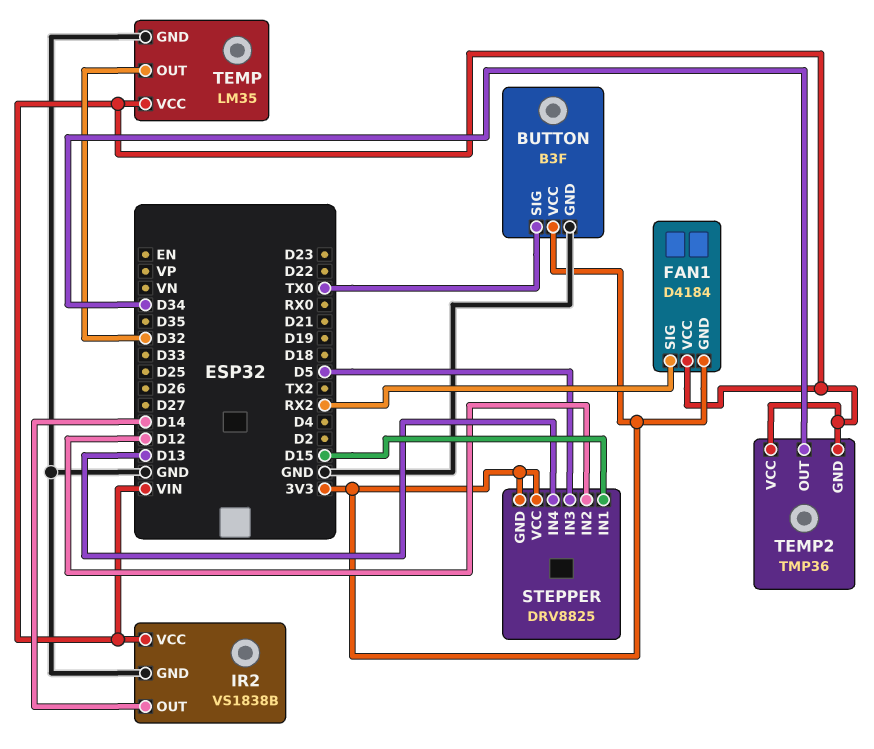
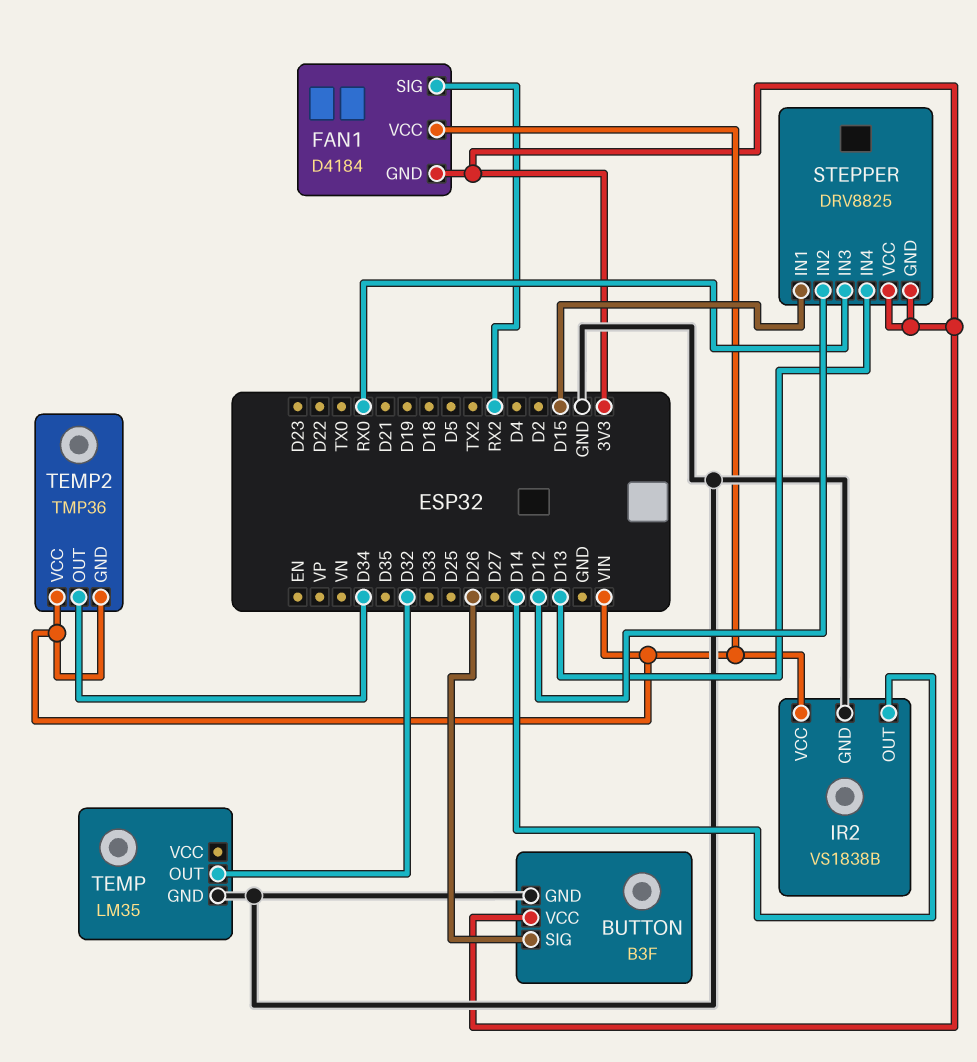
BUTTON pin SIG: TX0 -> D26
STEPPER pin IN3: D5 -> RX0
TEMP pin VCC: VIN -> none

